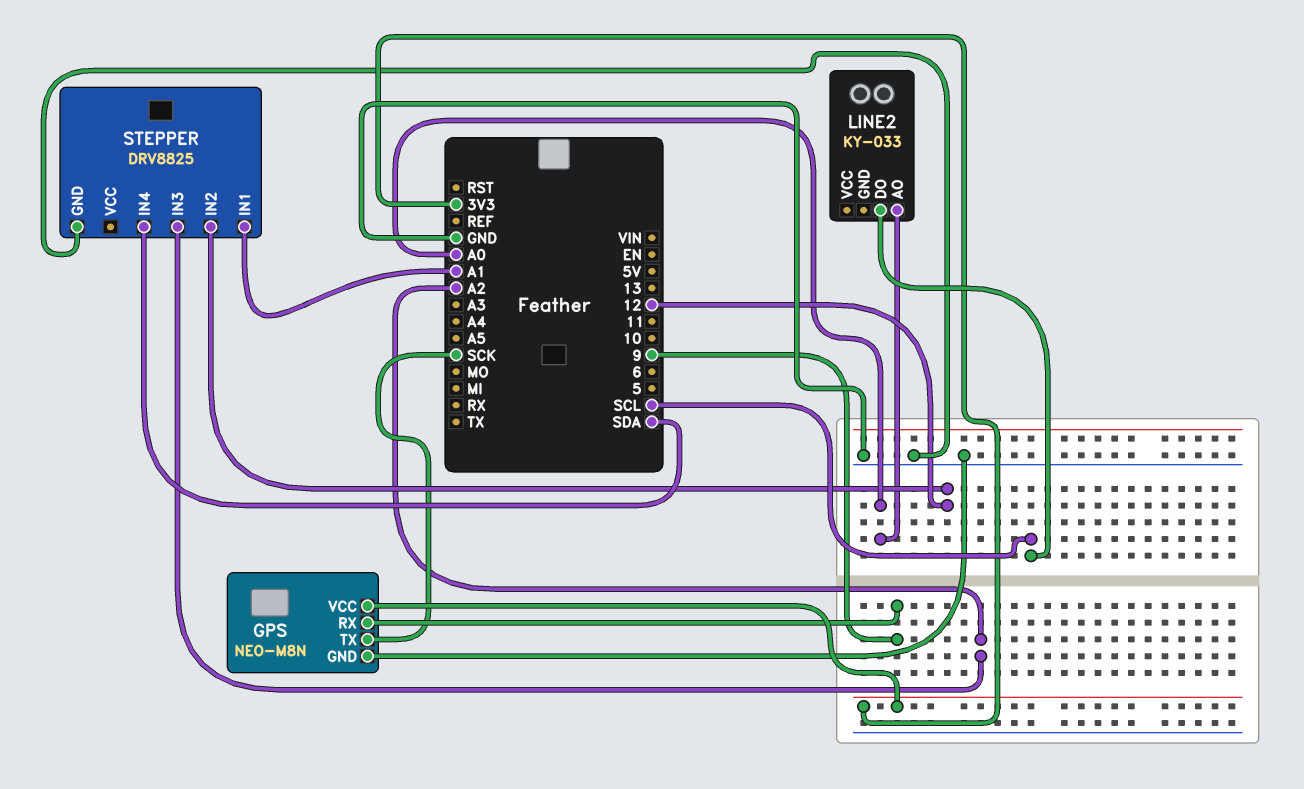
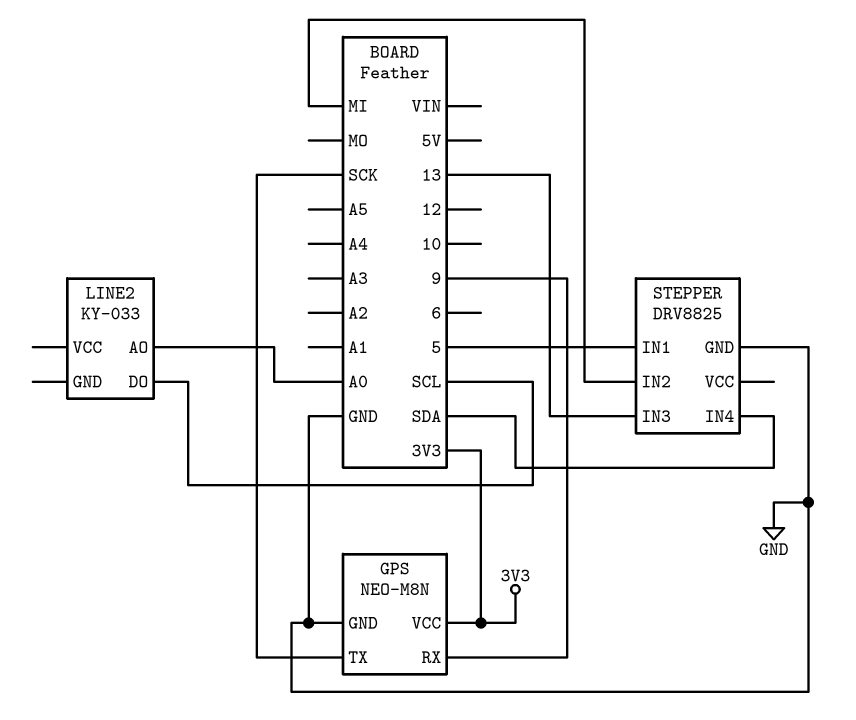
STEPPER pin IN1: A1 -> 5
STEPPER pin IN2: 12 -> MI
STEPPER pin IN3: A2 -> 13

